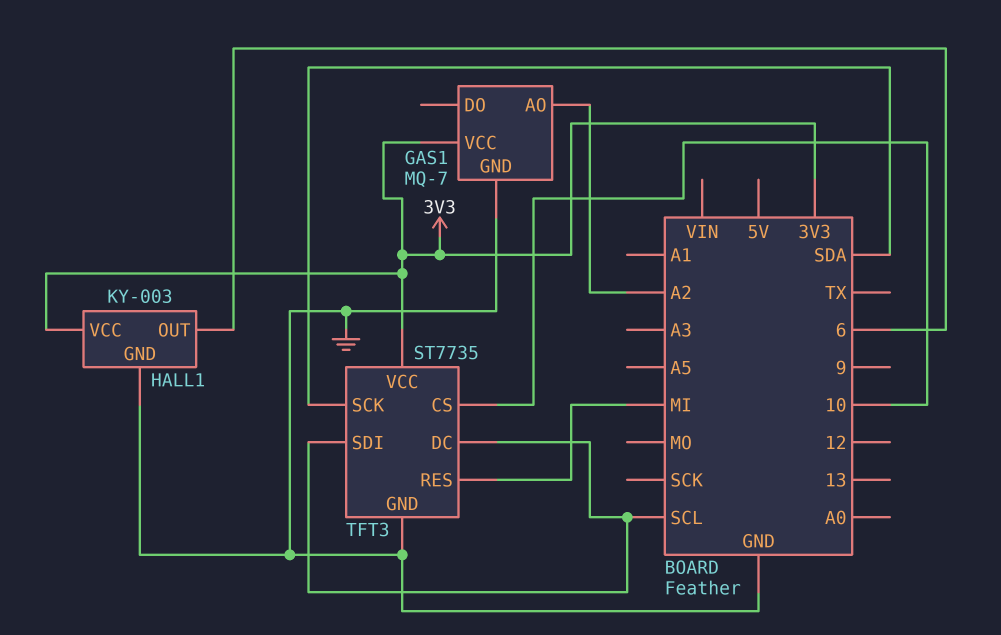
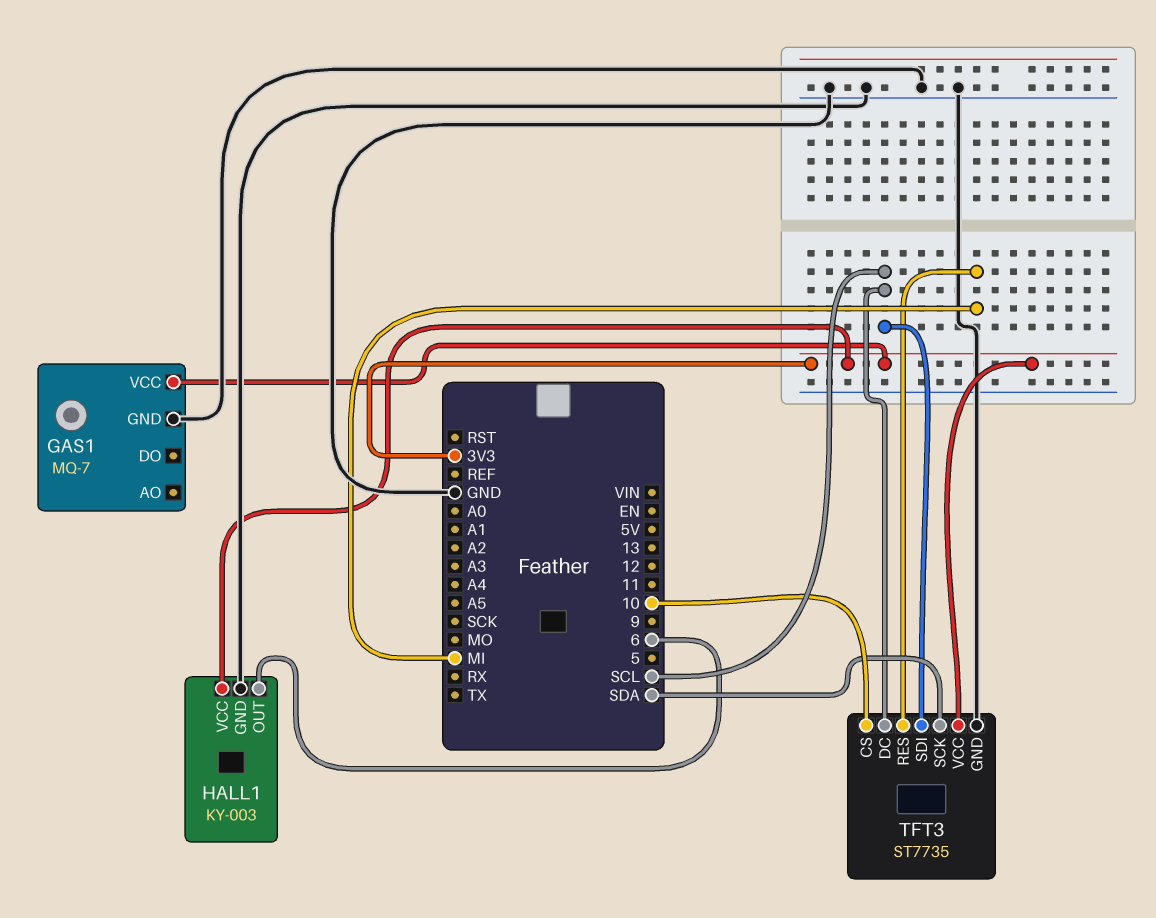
GAS1 pin AO: A2 -> none

